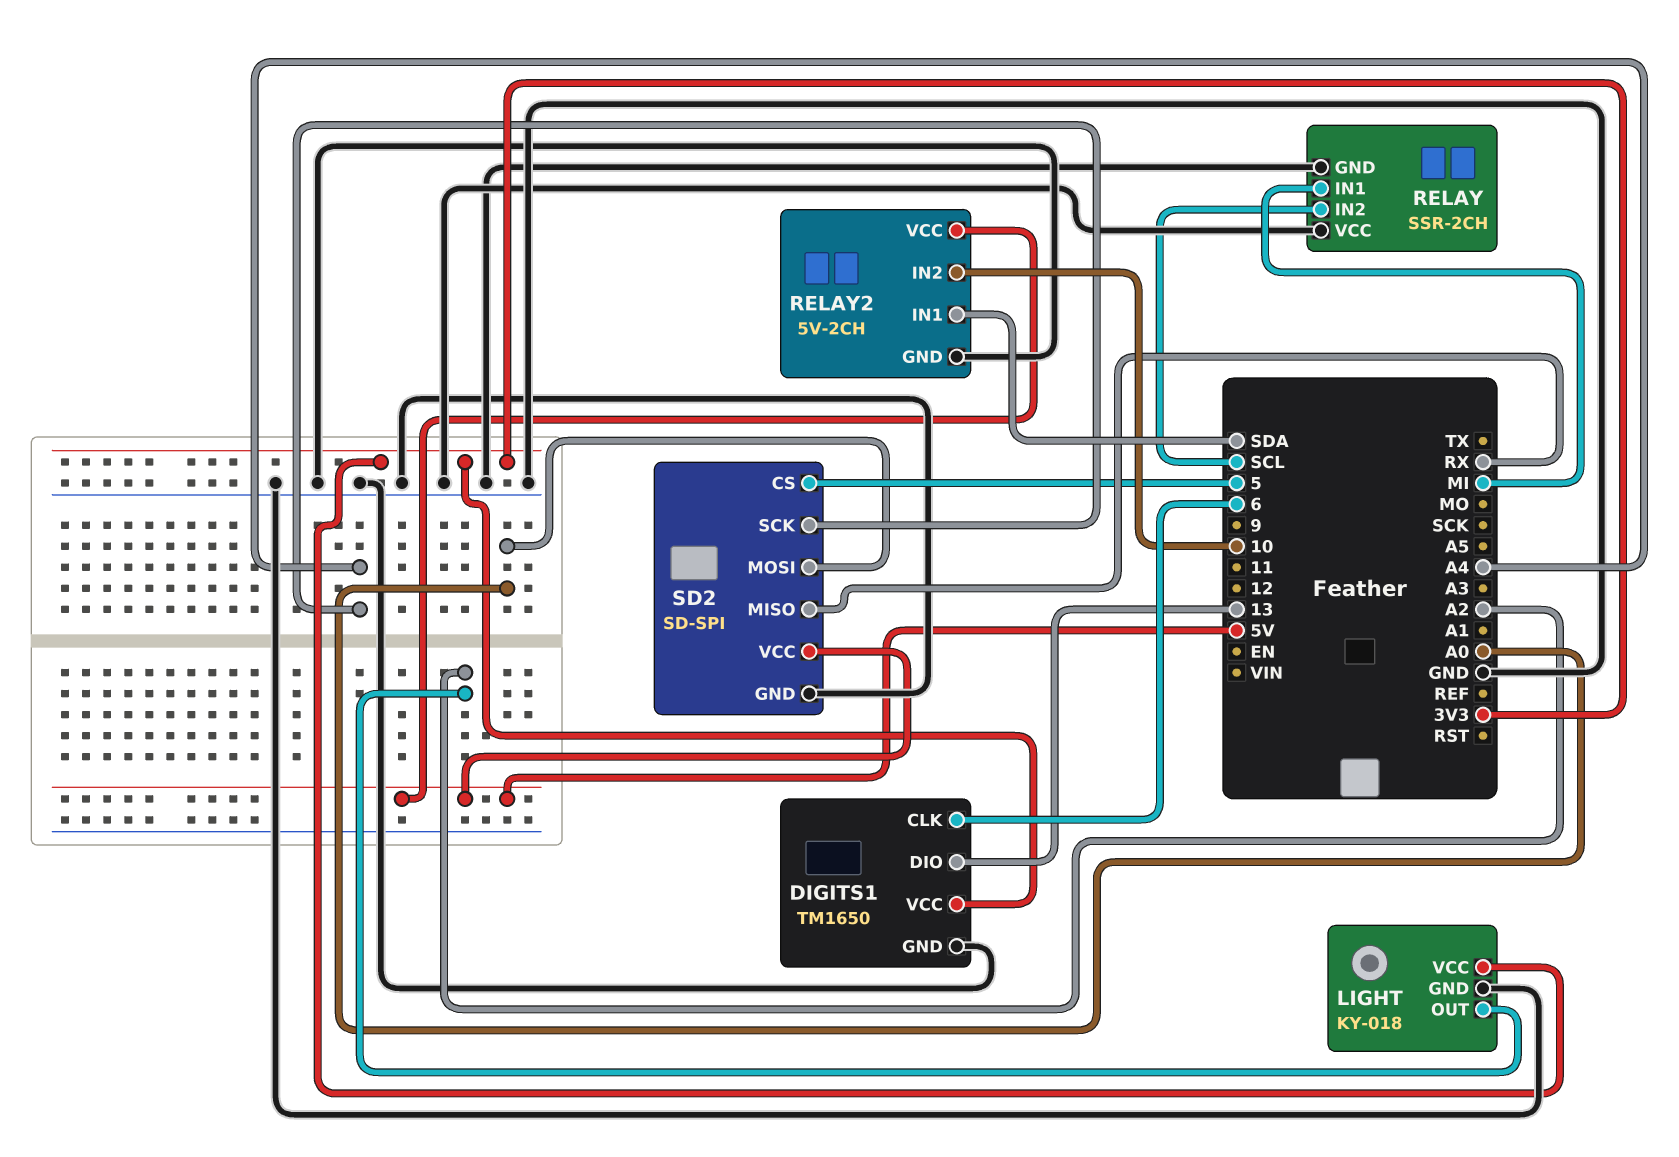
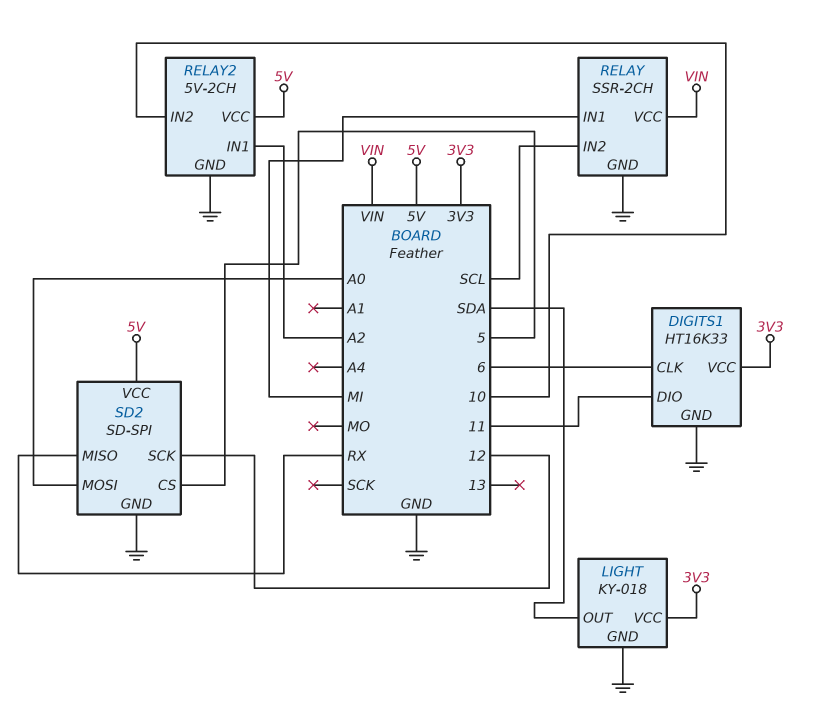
DIGITS1: TM1650 -> HT16K33
DIGITS1 pin DIO: 13 -> 11
LIGHT pin OUT: A2 -> SDA
RELAY pin VCC: GND -> VIN
RELAY2 pin IN1: SDA -> A2
SD2 pin SCK: A4 -> 12

